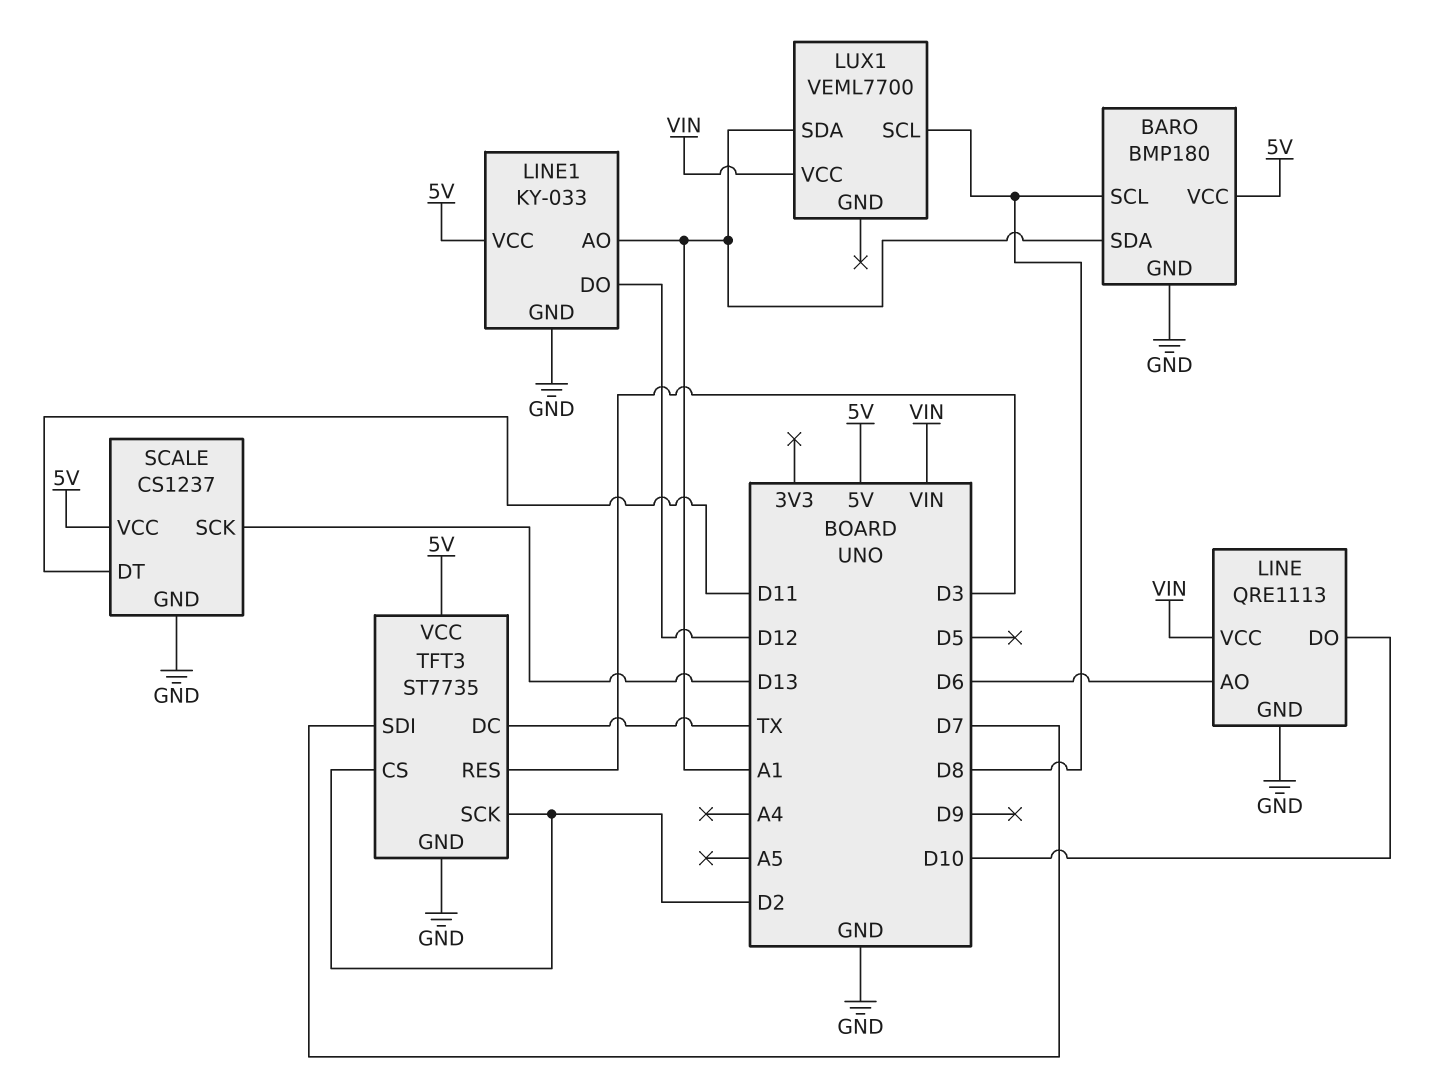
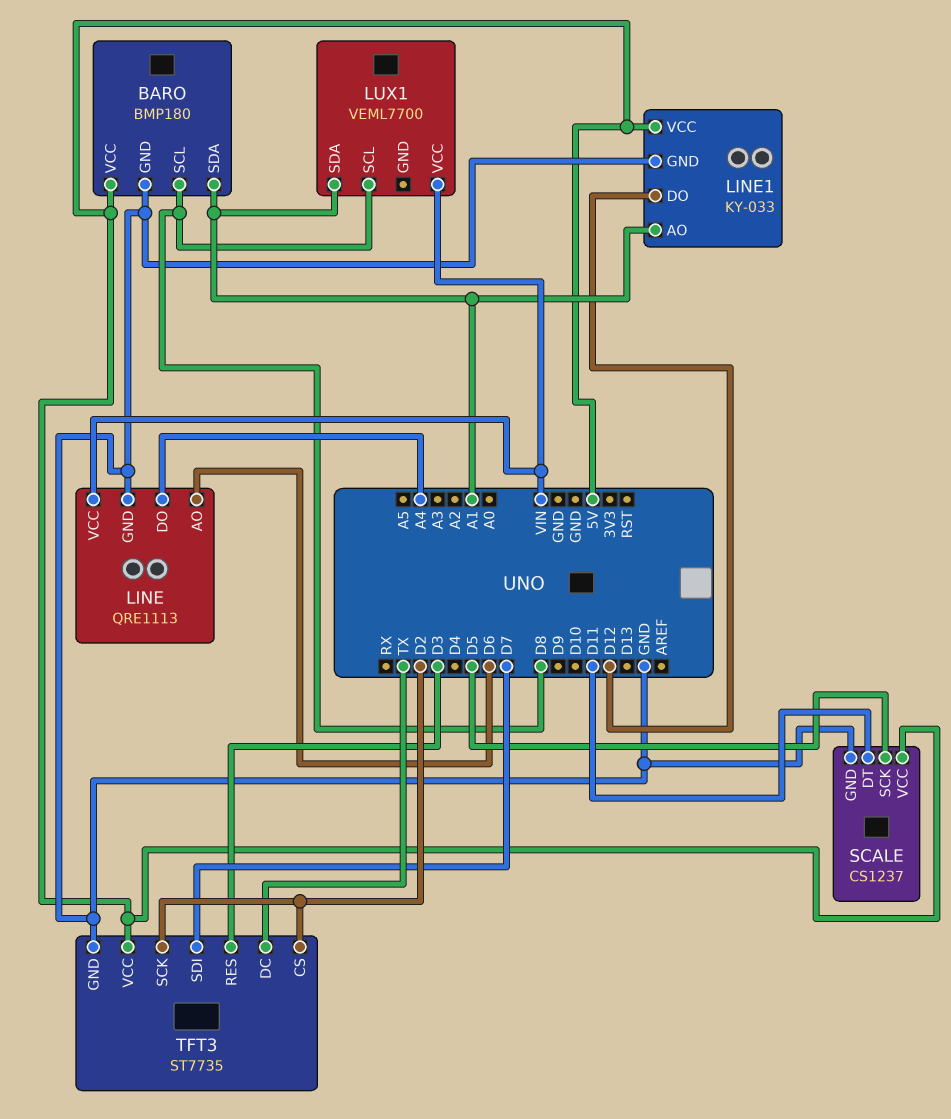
LINE pin DO: D10 -> A4
SCALE pin SCK: D13 -> D5

